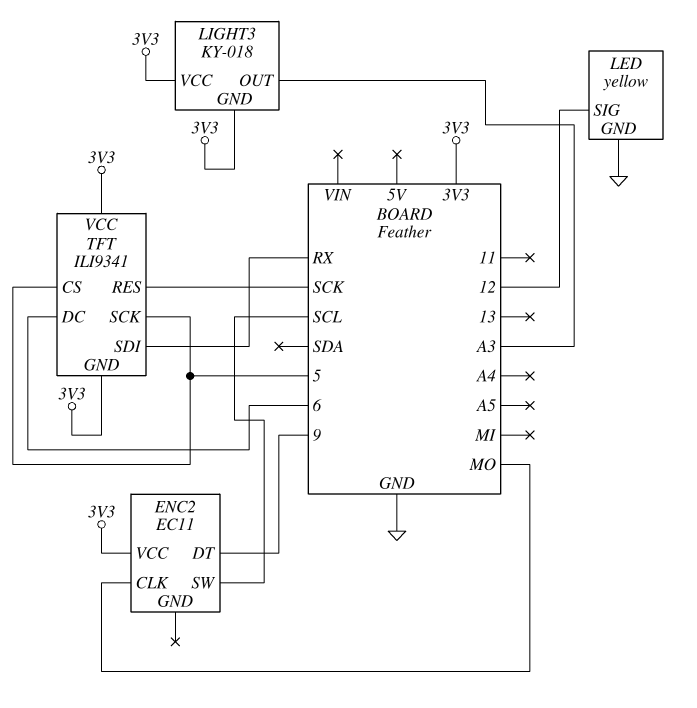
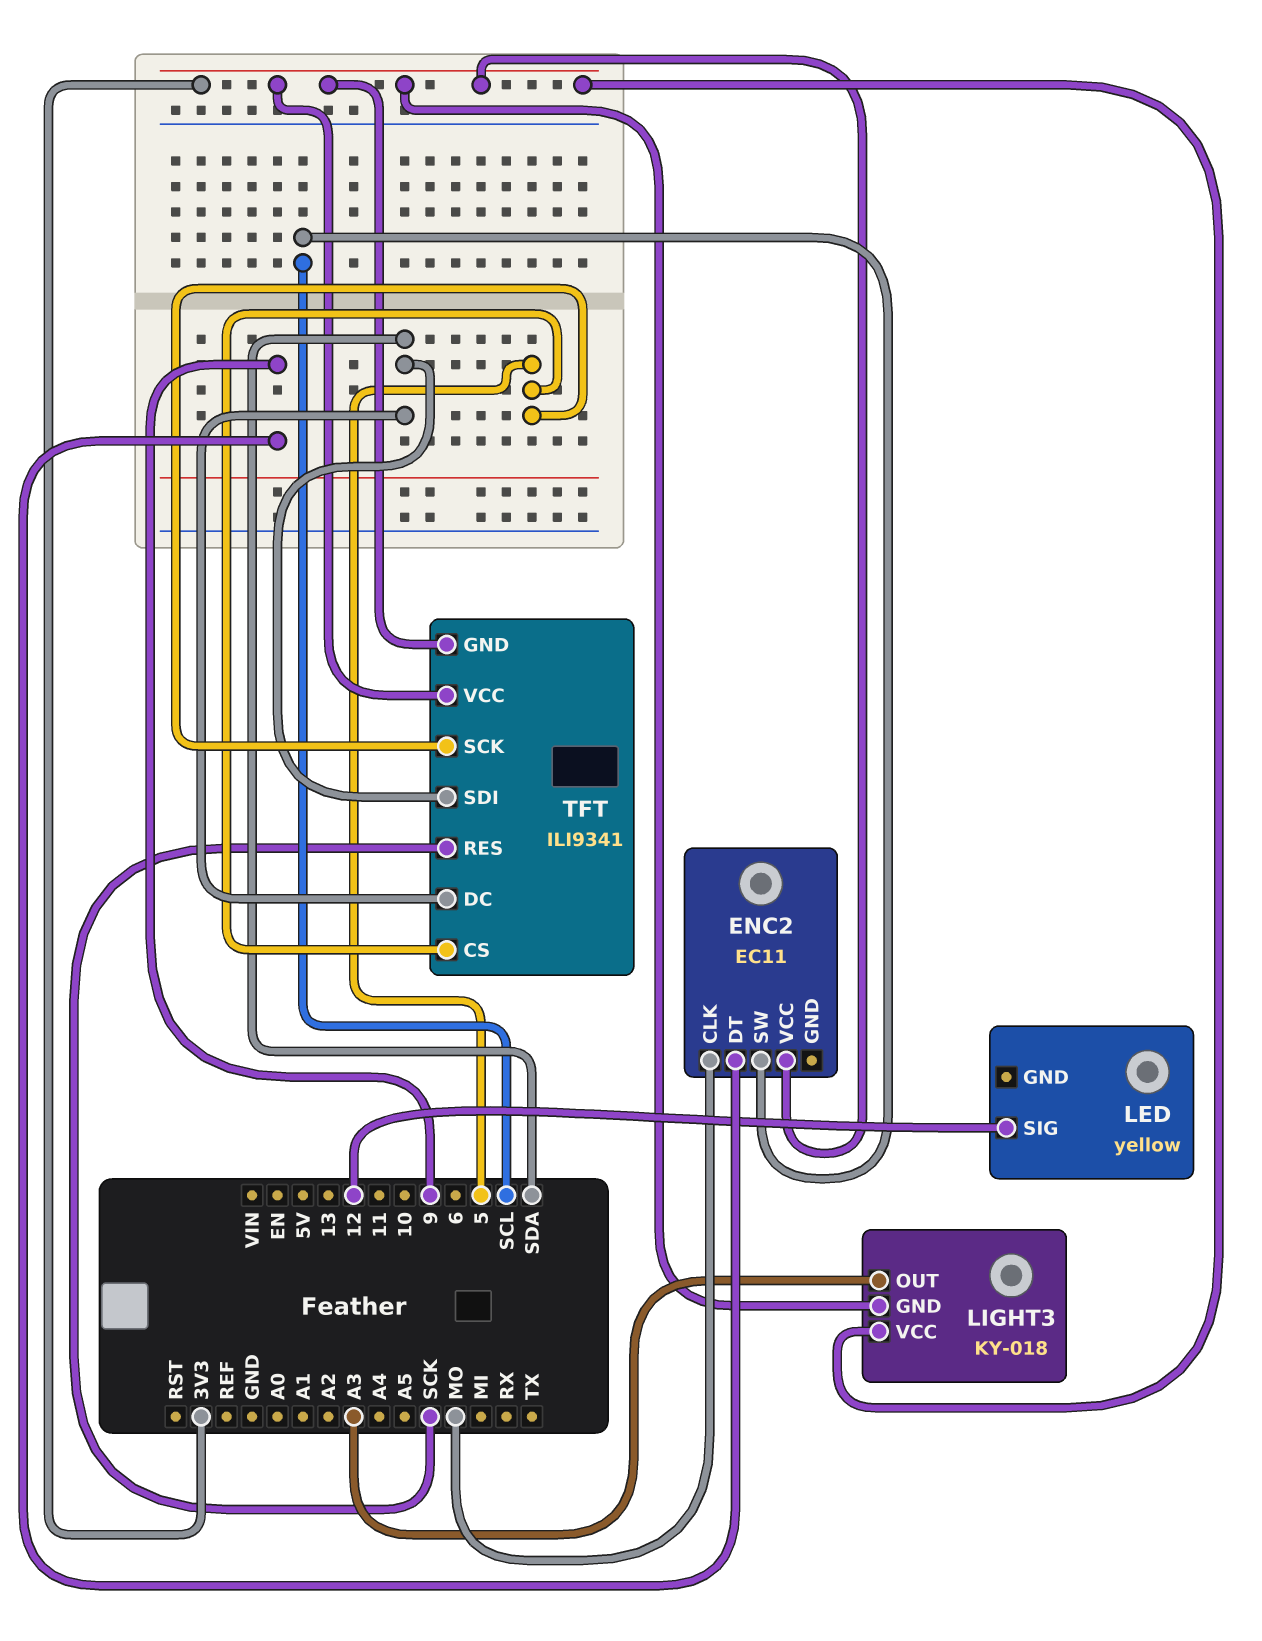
LED pin GND: GND -> none
TFT pin DC: 6 -> SDA
TFT pin SDI: RX -> SDA

